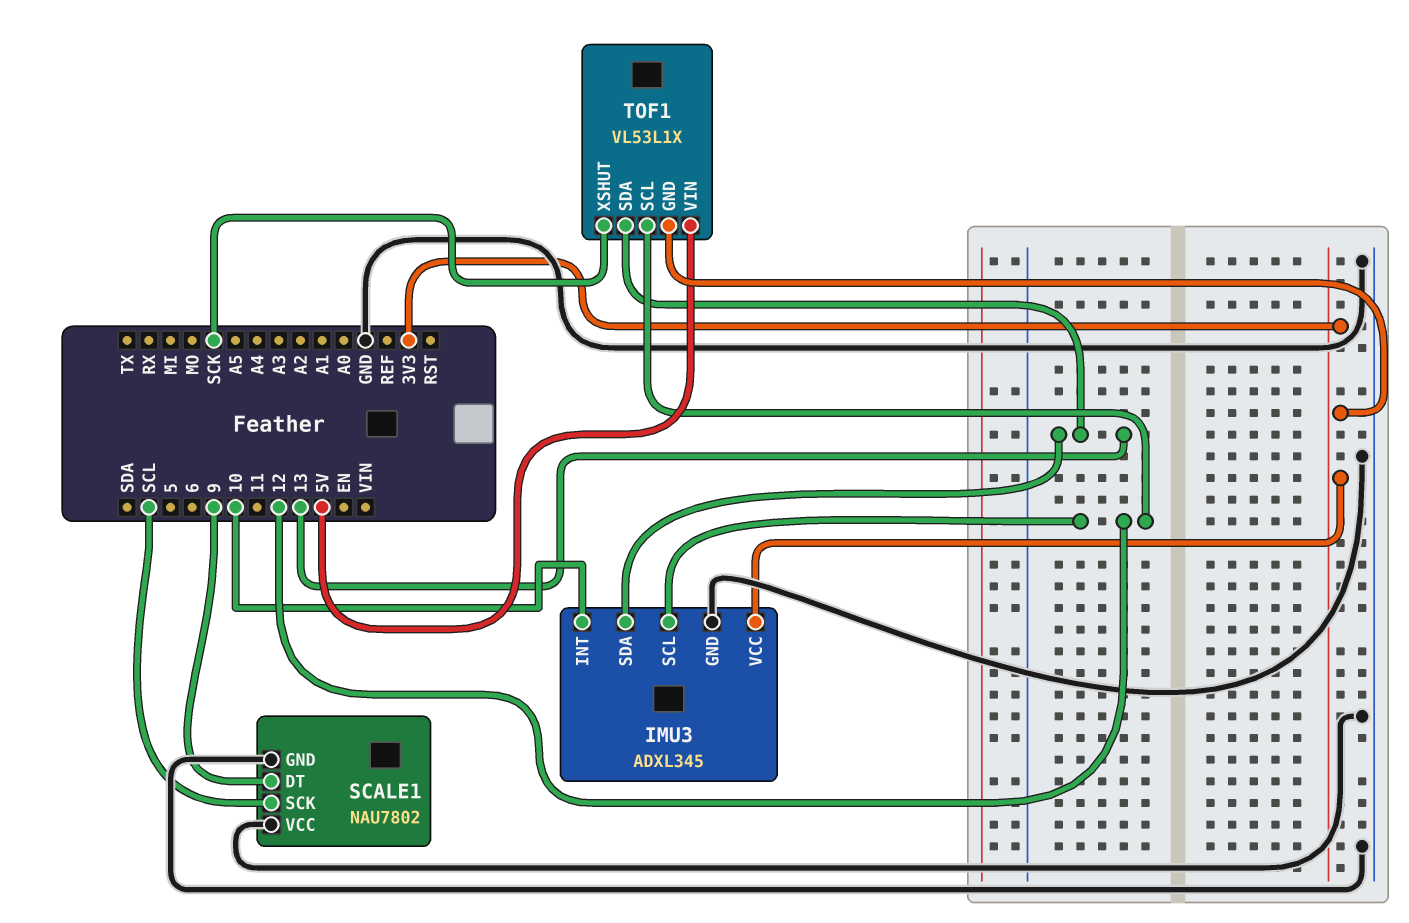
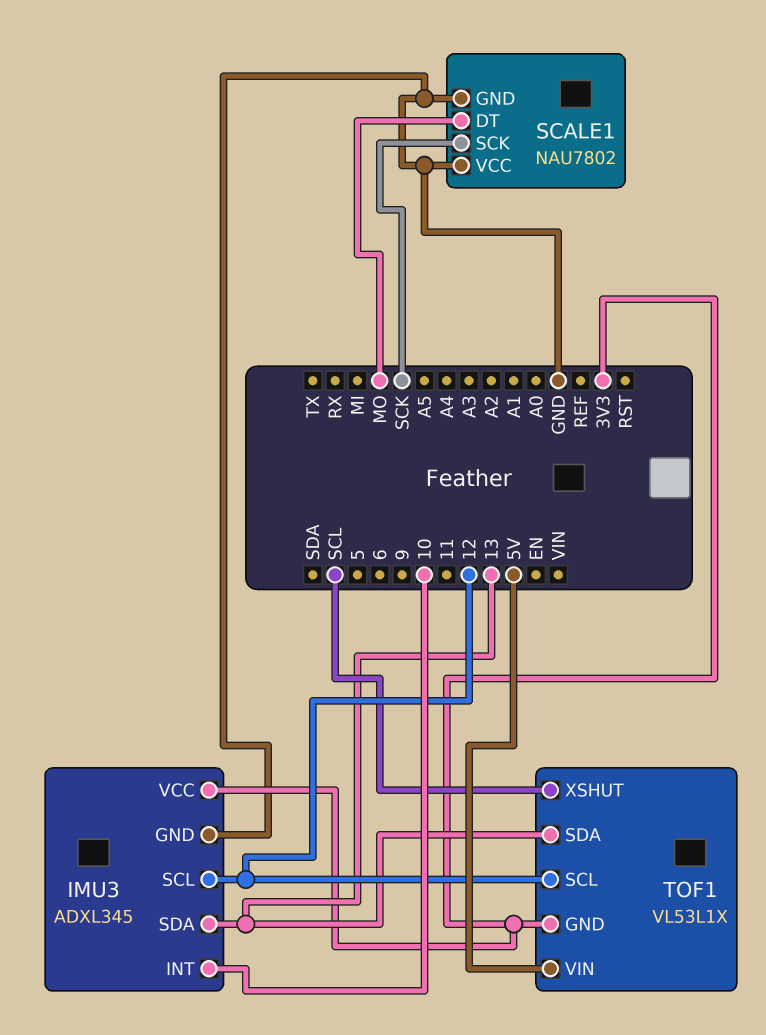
SCALE1 pin DT: 9 -> MO
SCALE1 pin SCK: SCL -> SCK
TOF1 pin XSHUT: SCK -> SCL

